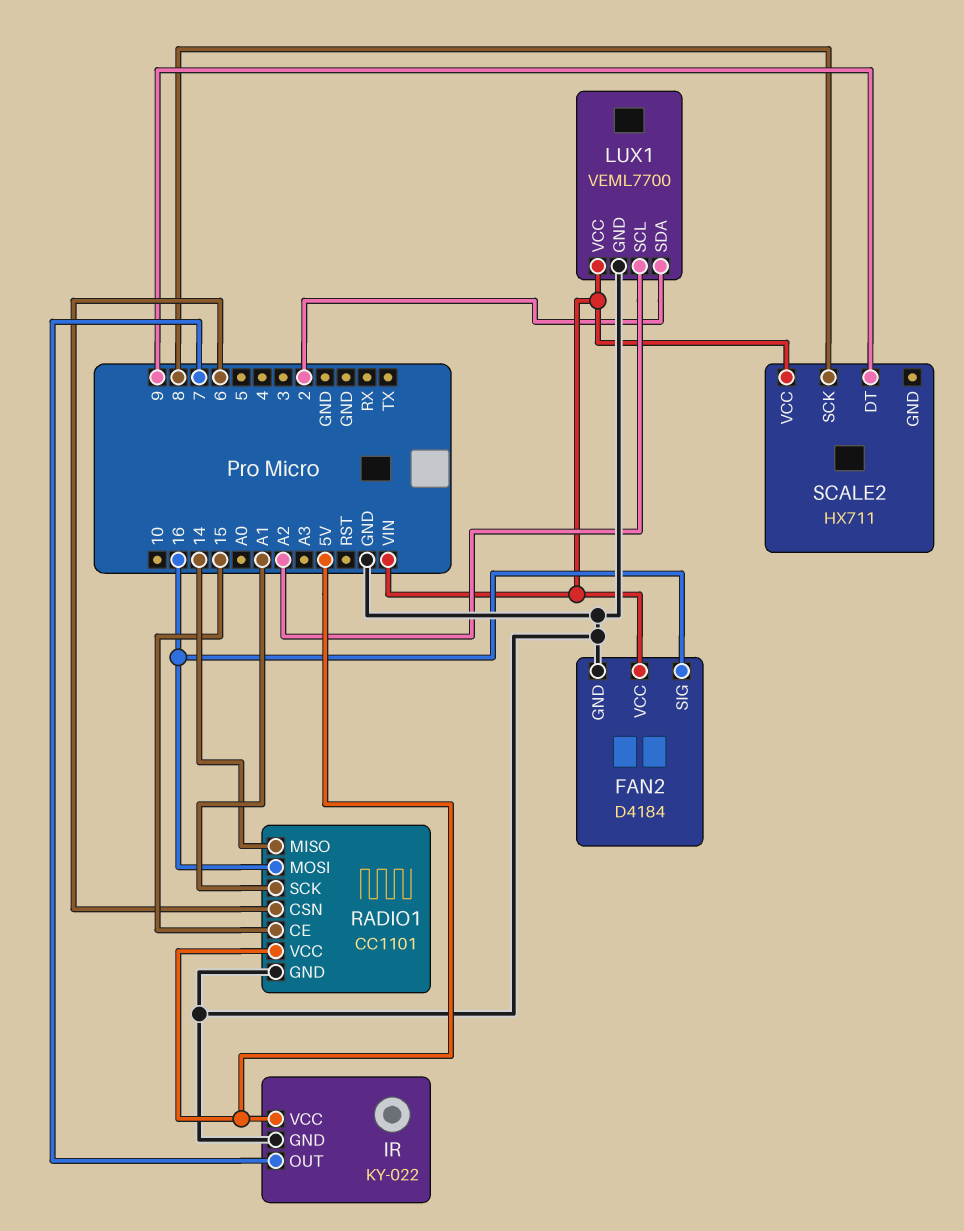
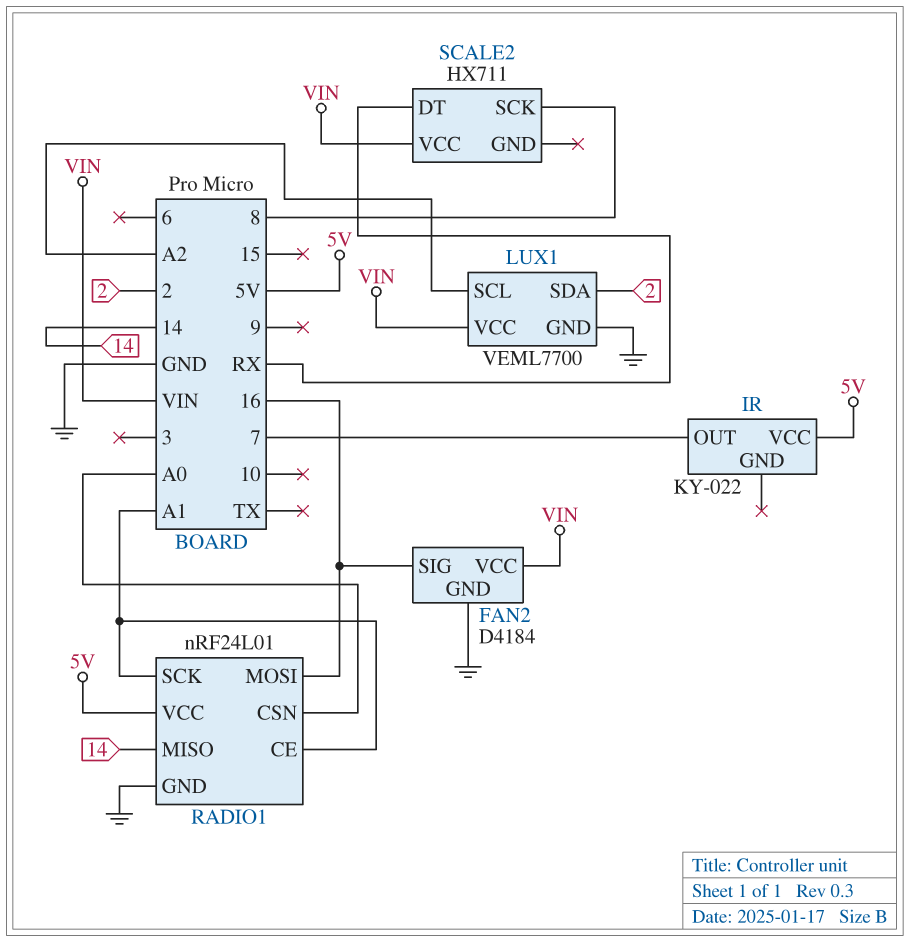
IR pin GND: GND -> none
RADIO1: CC1101 -> nRF24L01
RADIO1 pin CE: 15 -> A1
RADIO1 pin CSN: 6 -> A0
SCALE2 pin DT: 9 -> RX

